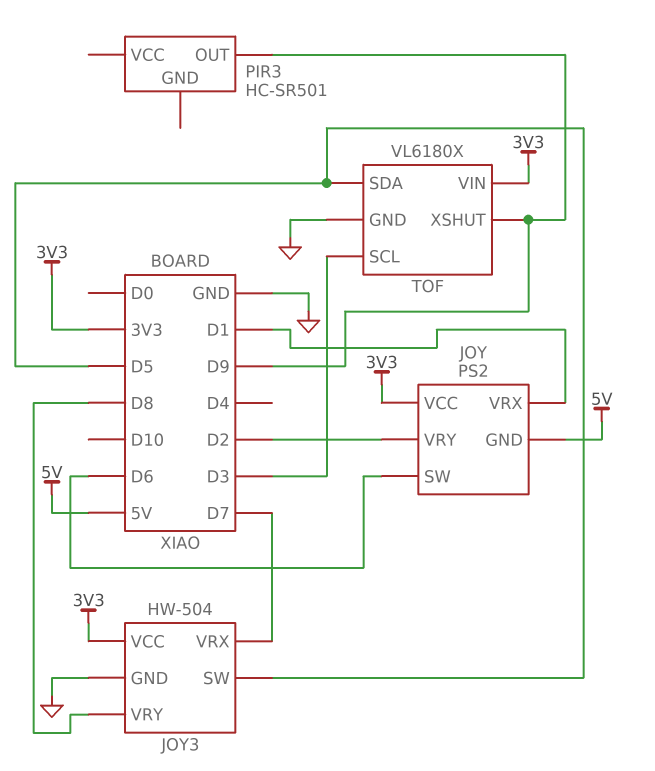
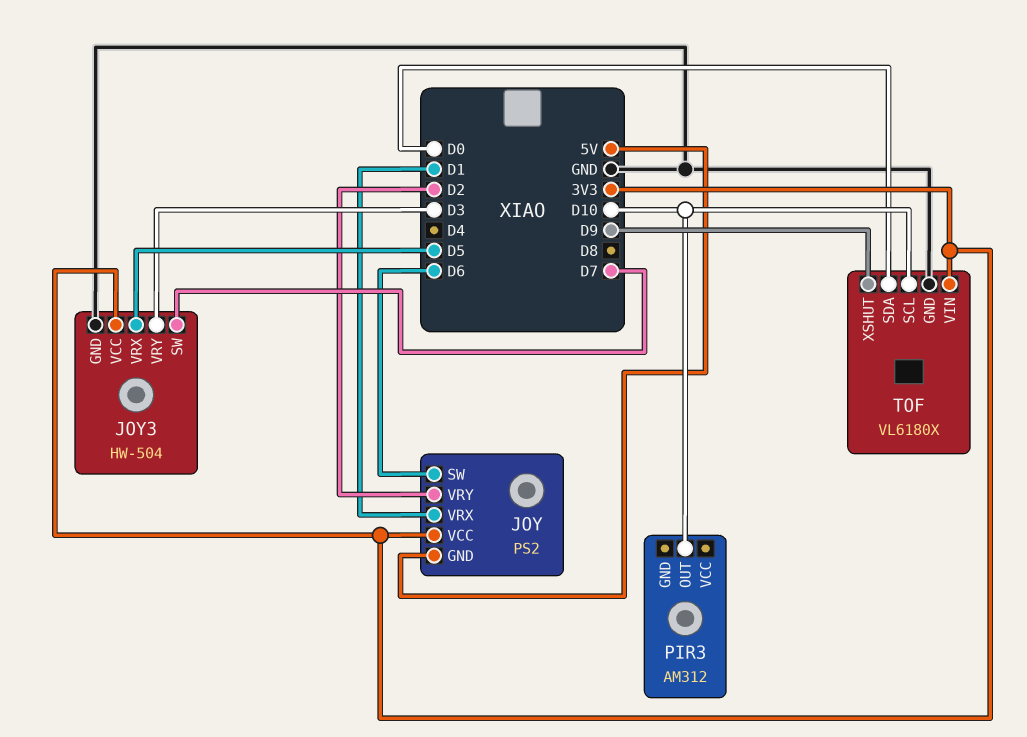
JOY3 pin SW: D5 -> D7
JOY3 pin VRX: D7 -> D5
JOY3 pin VRY: D8 -> D3
PIR3: HC-SR501 -> AM312
PIR3 pin OUT: D9 -> D10
TOF pin SCL: D3 -> D10
TOF pin SDA: D5 -> D0

